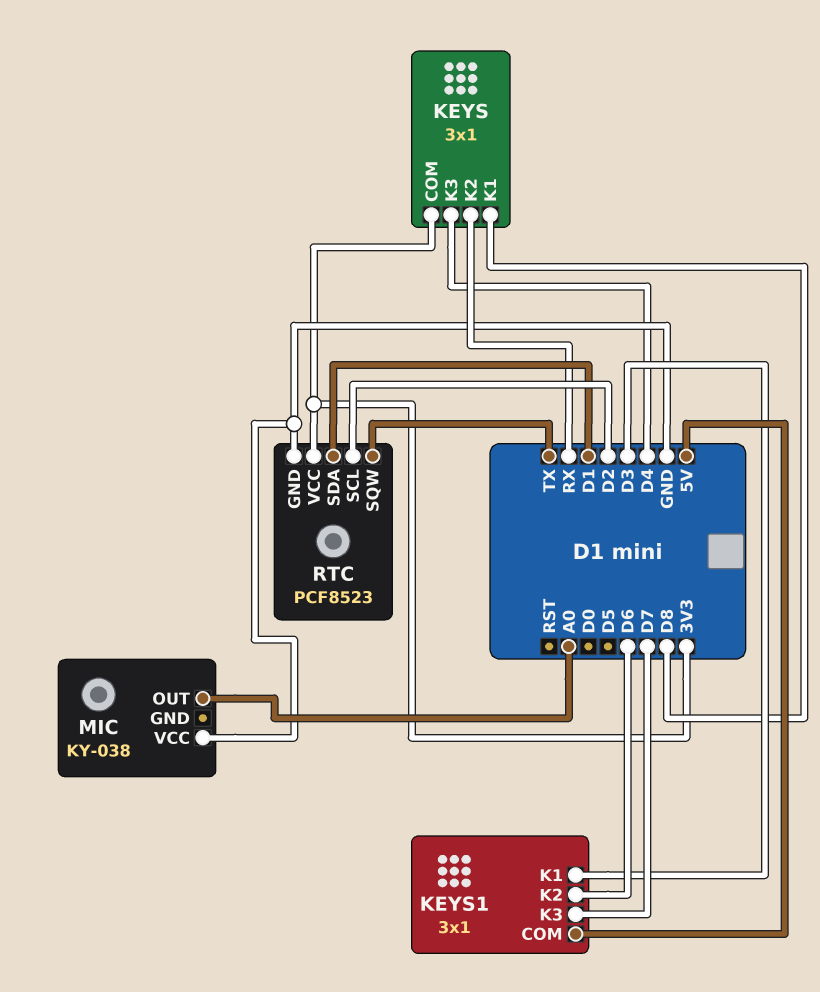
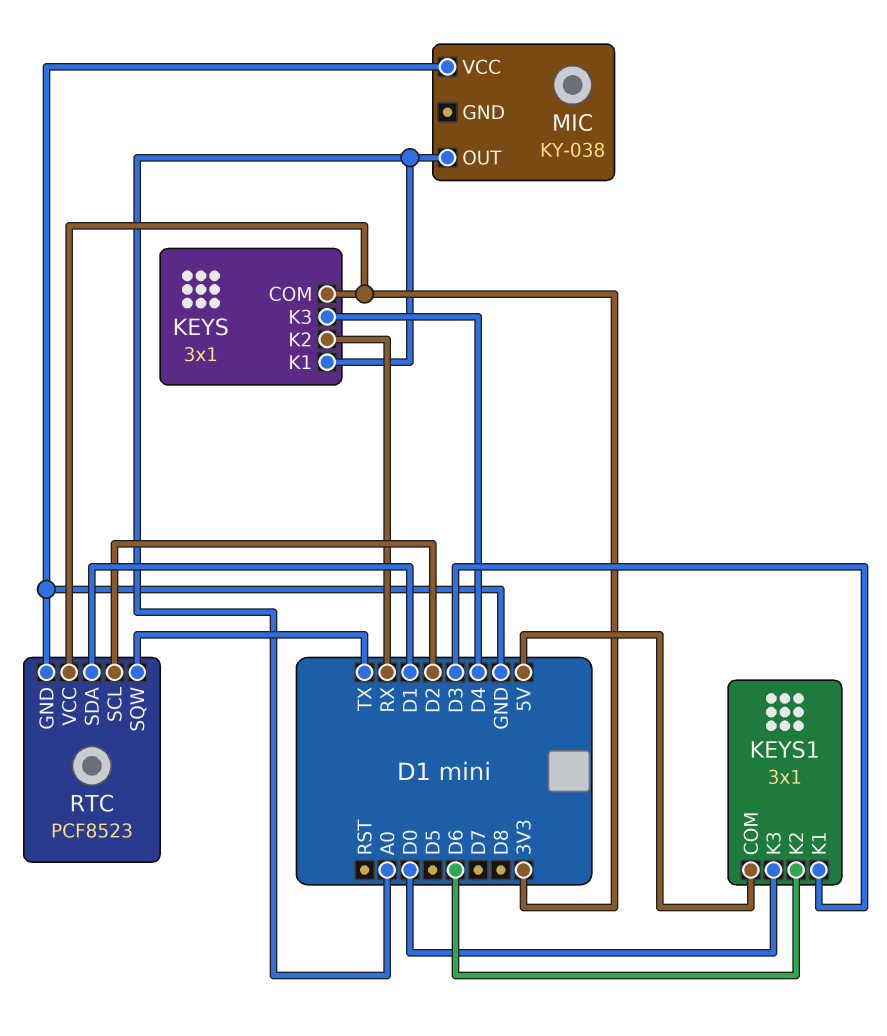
KEYS pin K1: D8 -> A0
KEYS1 pin K3: D7 -> D0

